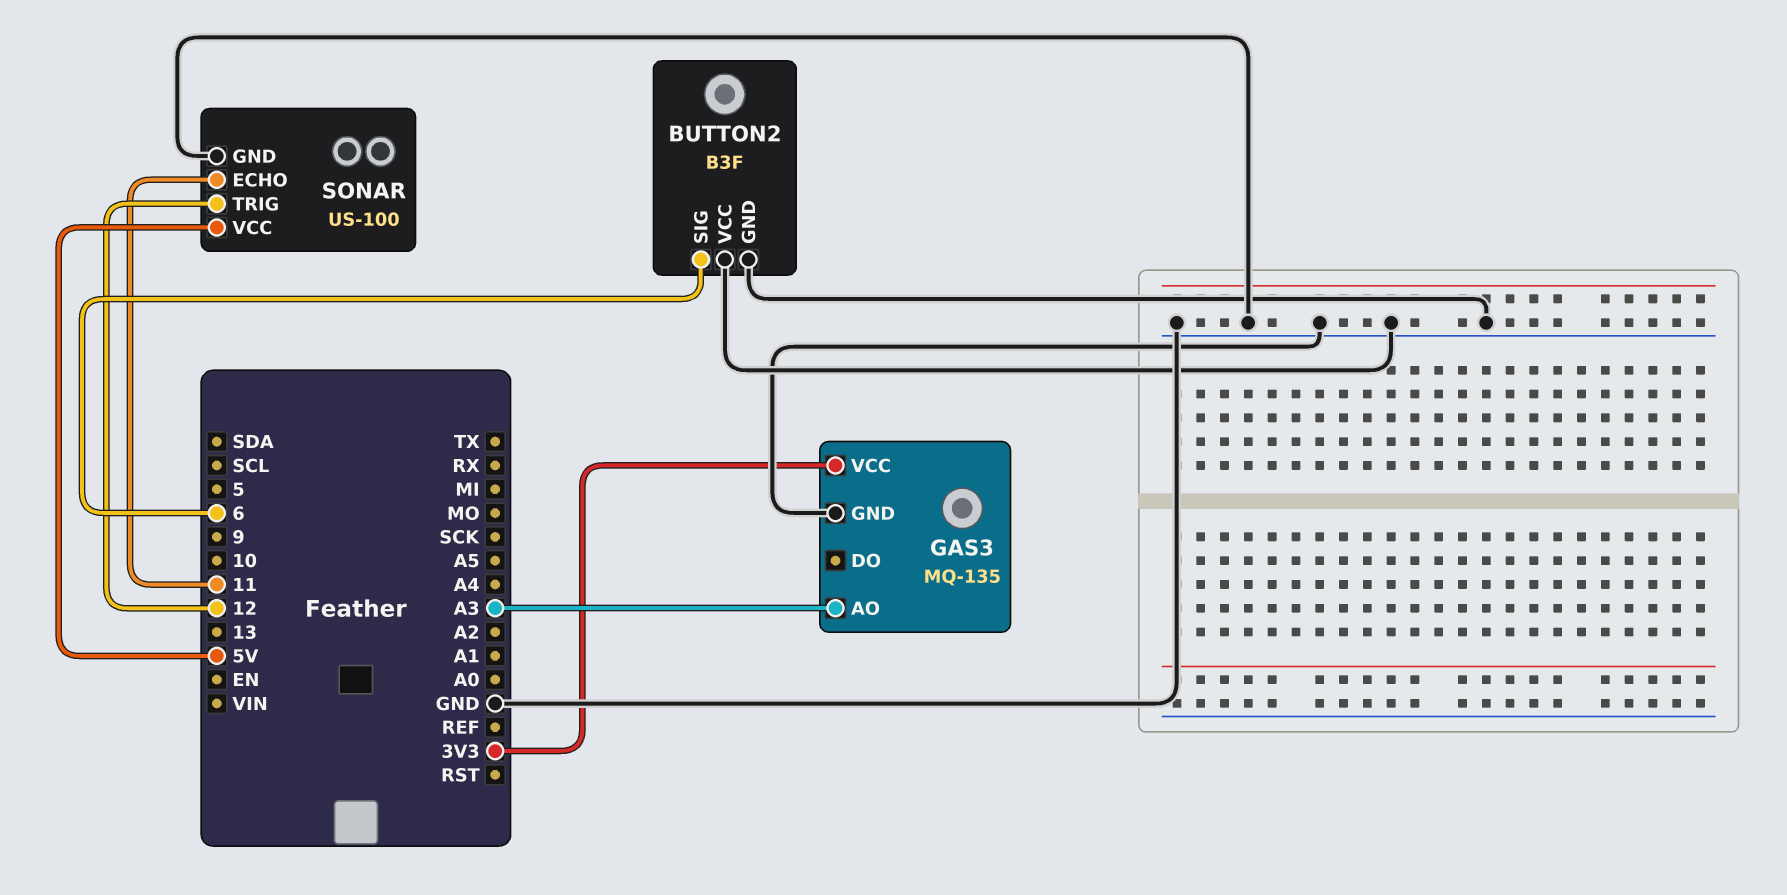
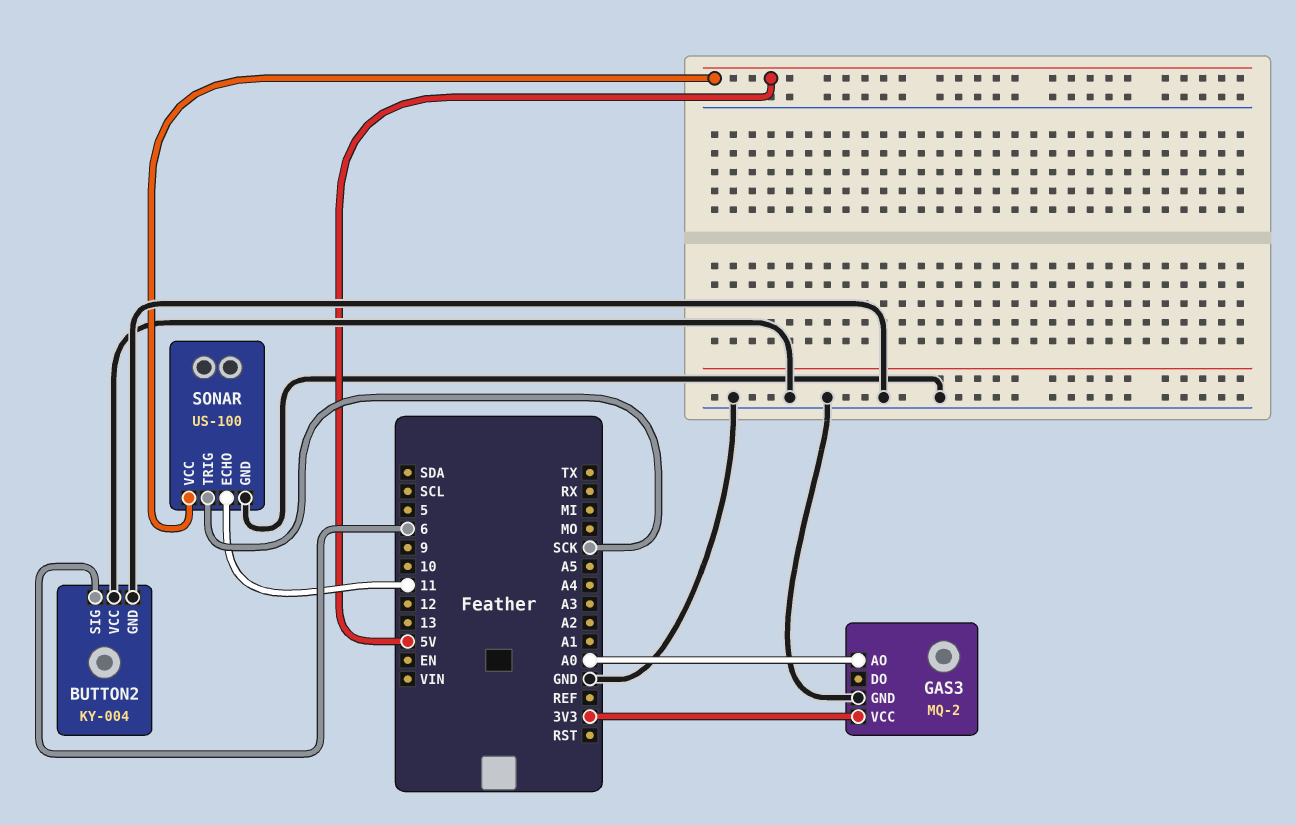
BUTTON2: B3F -> KY-004
GAS3: MQ-135 -> MQ-2
GAS3 pin AO: A3 -> A0
SONAR pin TRIG: 12 -> SCK

